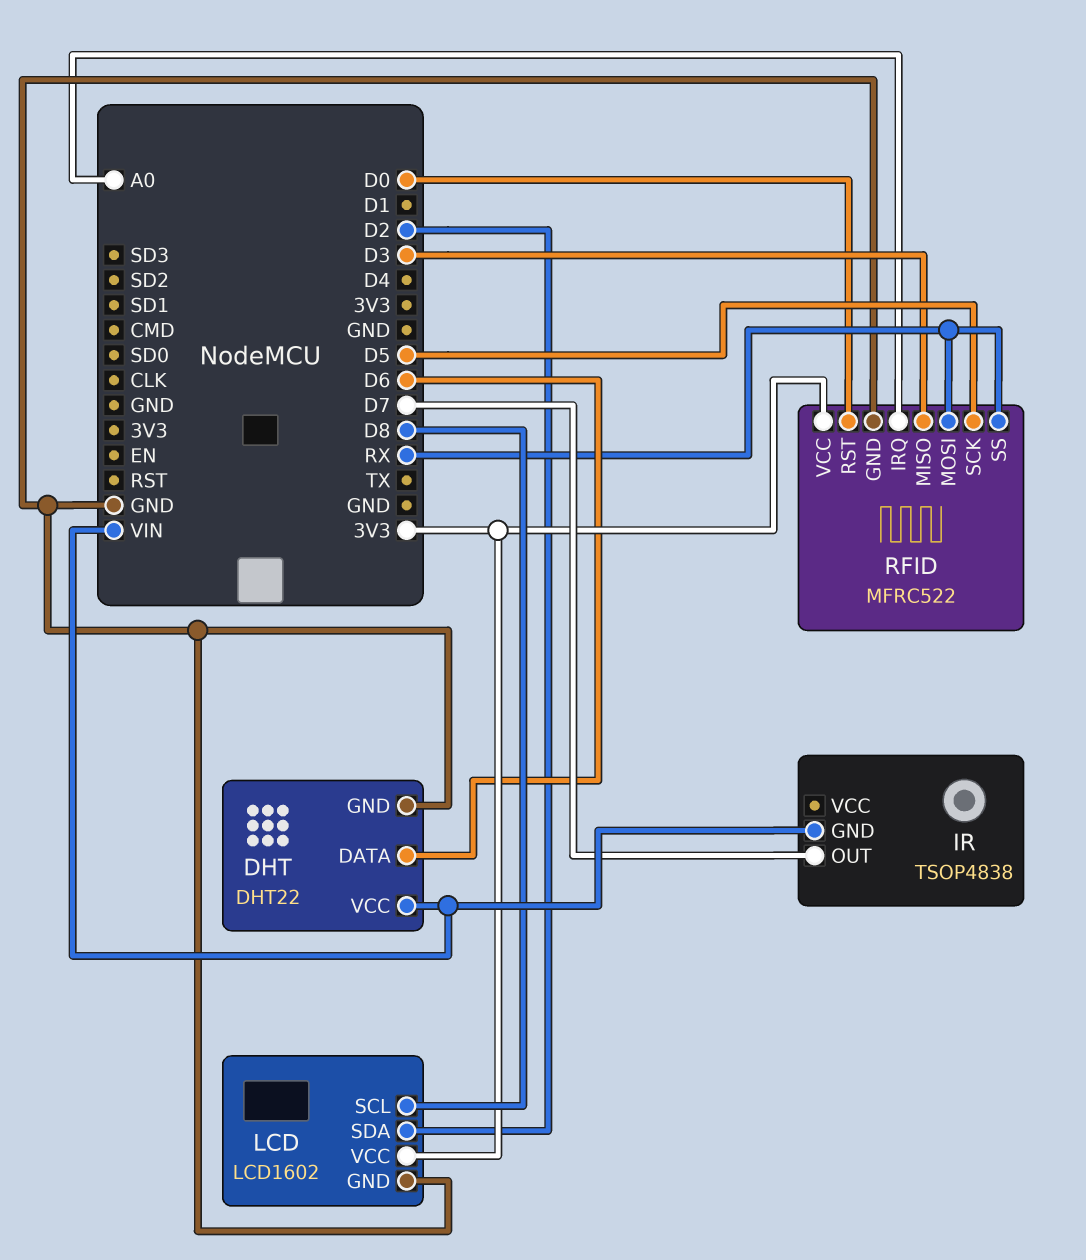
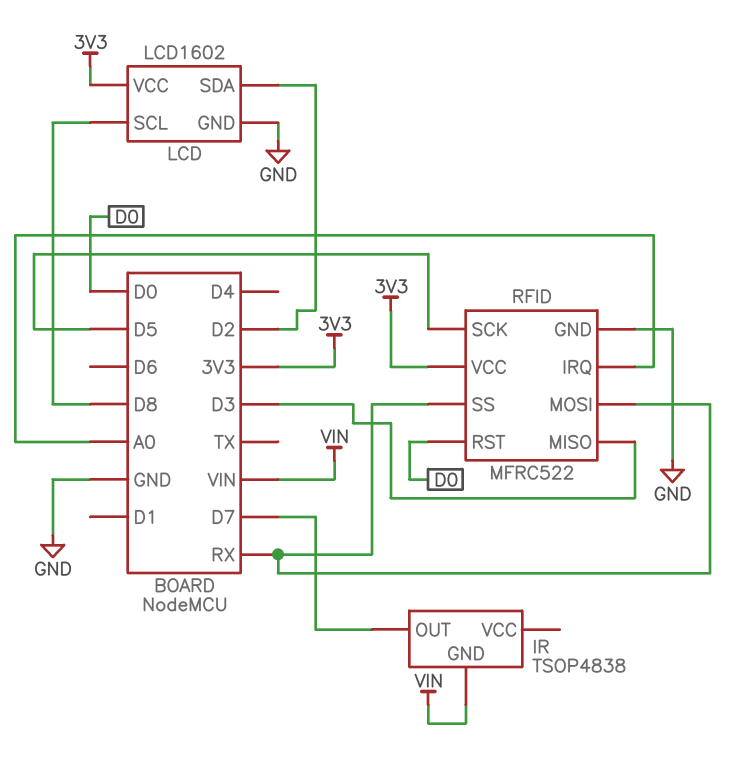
DHT: DHT22 -> none
DHT pin DATA: D6 -> none
DHT pin GND: GND -> none
DHT pin VCC: VIN -> none

